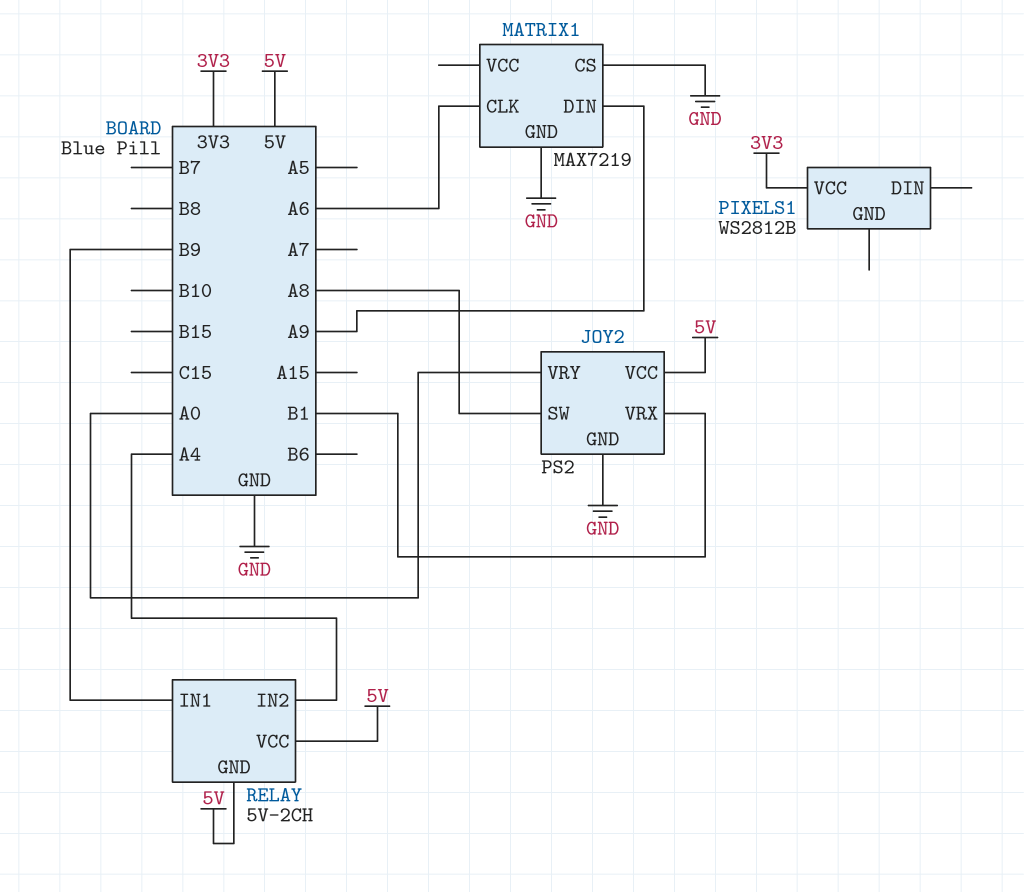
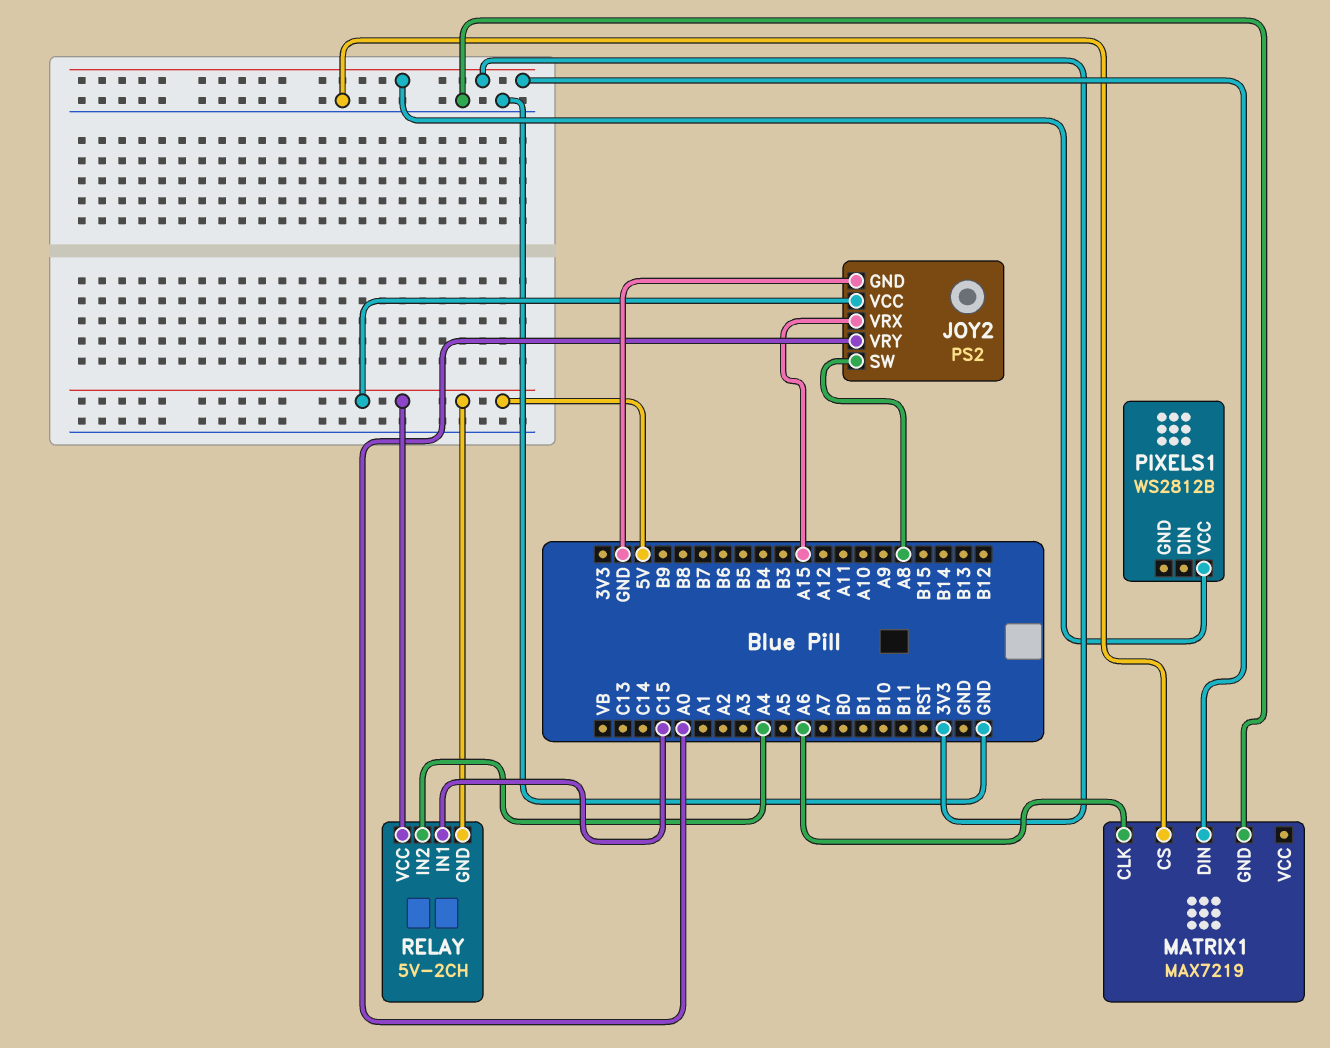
JOY2 pin VRX: B1 -> A15
MATRIX1 pin DIN: A9 -> 3V3
RELAY pin IN1: B9 -> C15

